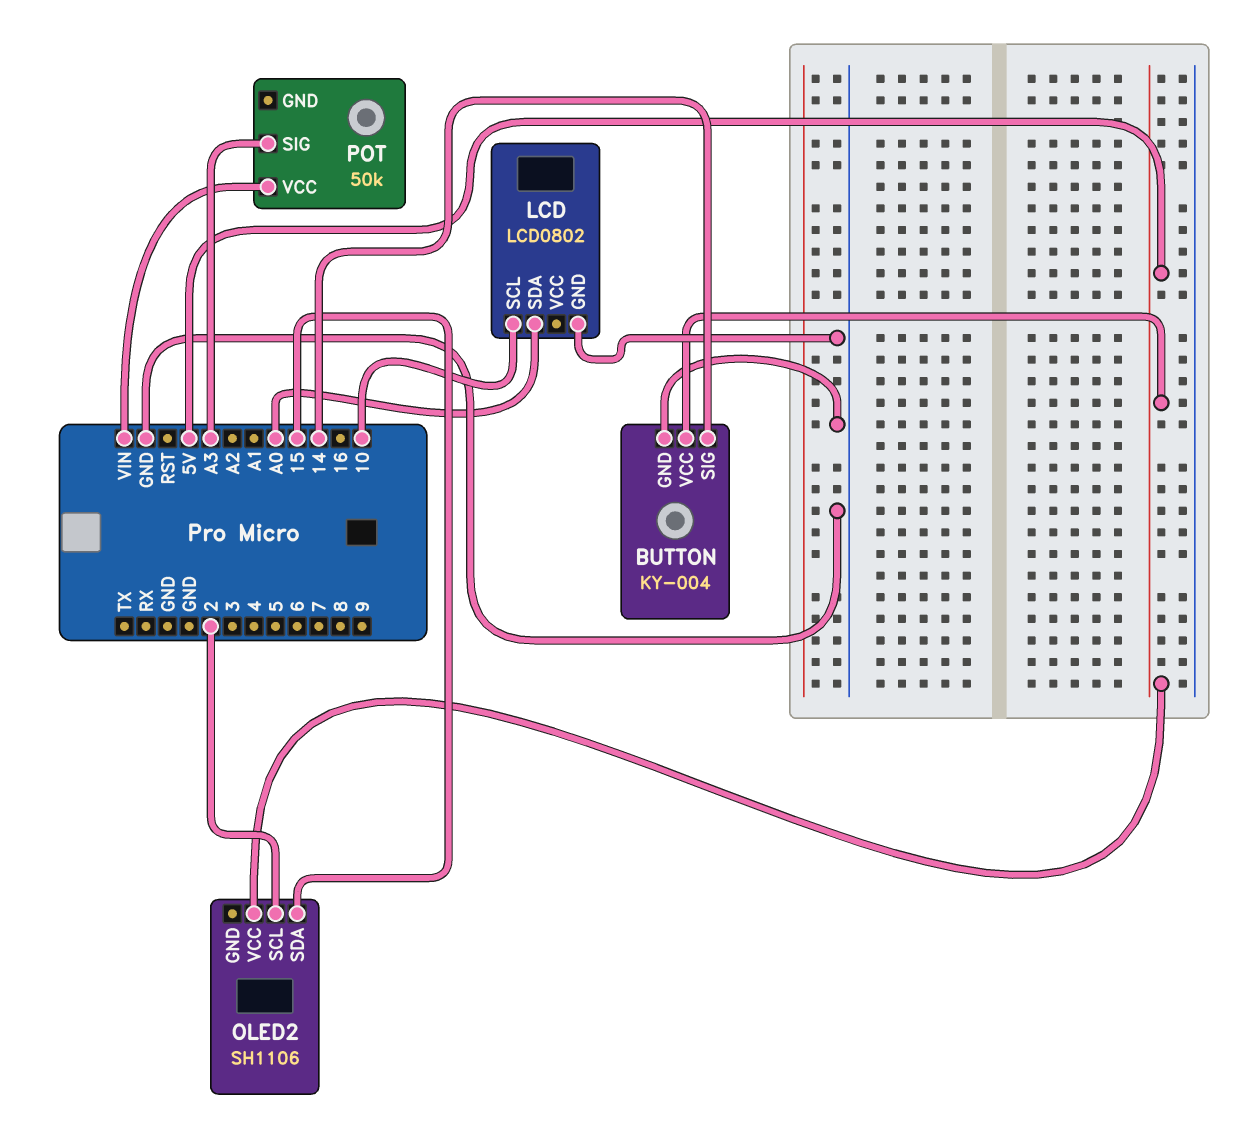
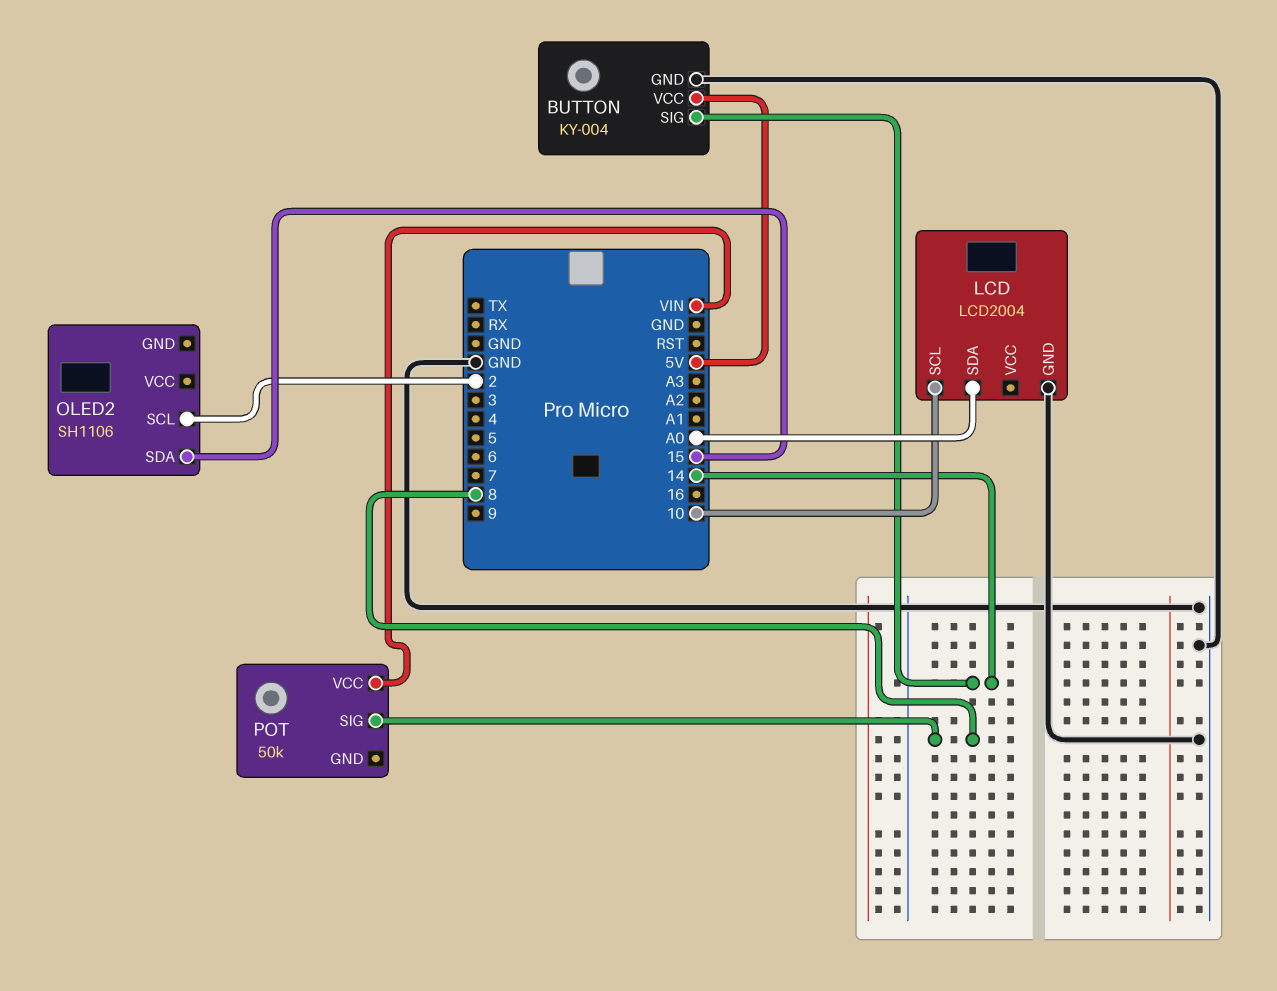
LCD: LCD0802 -> LCD2004
OLED2 pin VCC: 5V -> none
POT pin SIG: A3 -> 8

